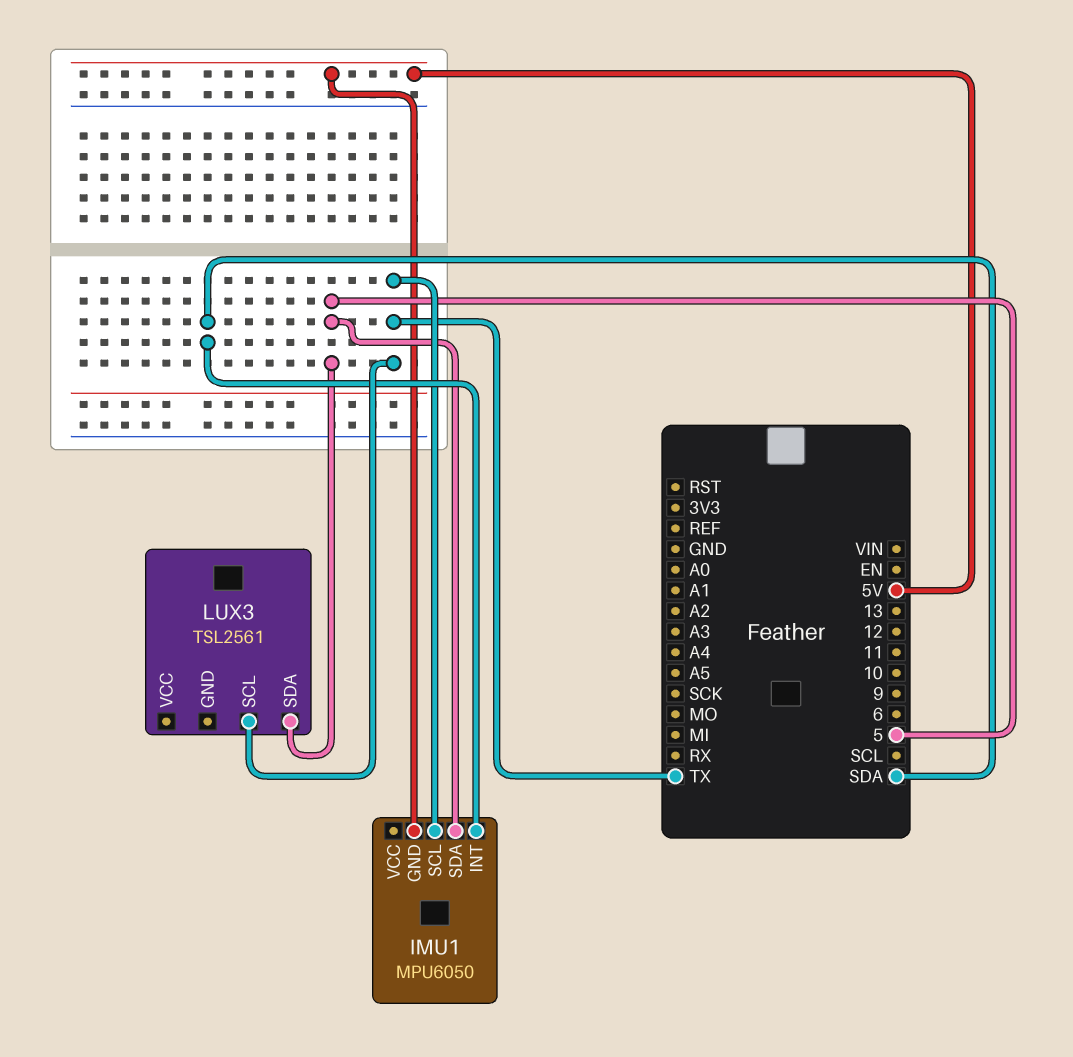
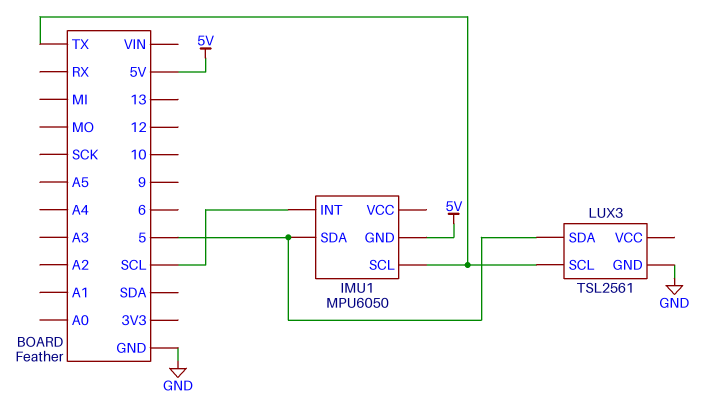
IMU1 pin INT: SDA -> SCL
LUX3 pin GND: none -> GND

